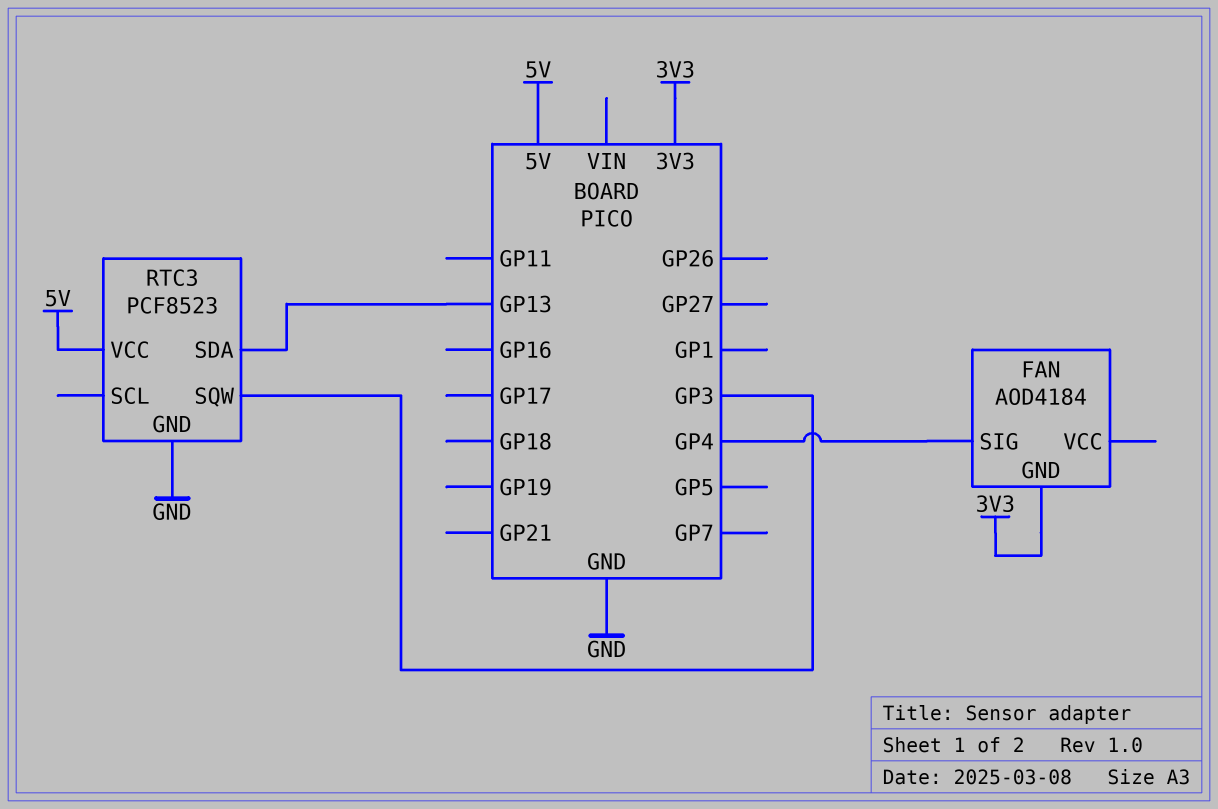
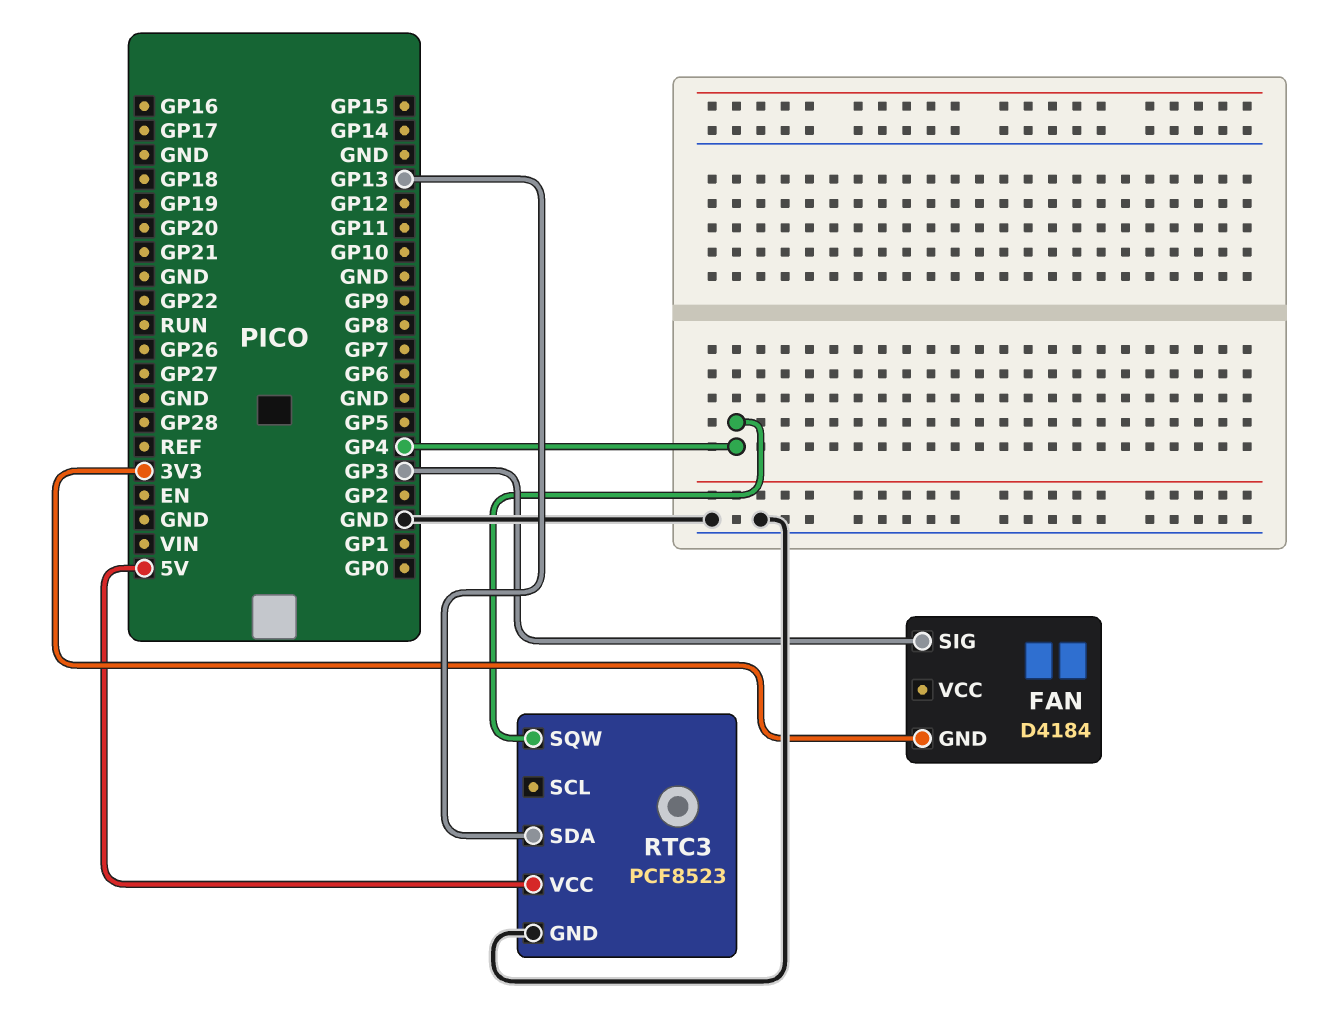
FAN: AOD4184 -> D4184
FAN pin SIG: GP4 -> GP3
RTC3 pin SQW: GP3 -> GP4

